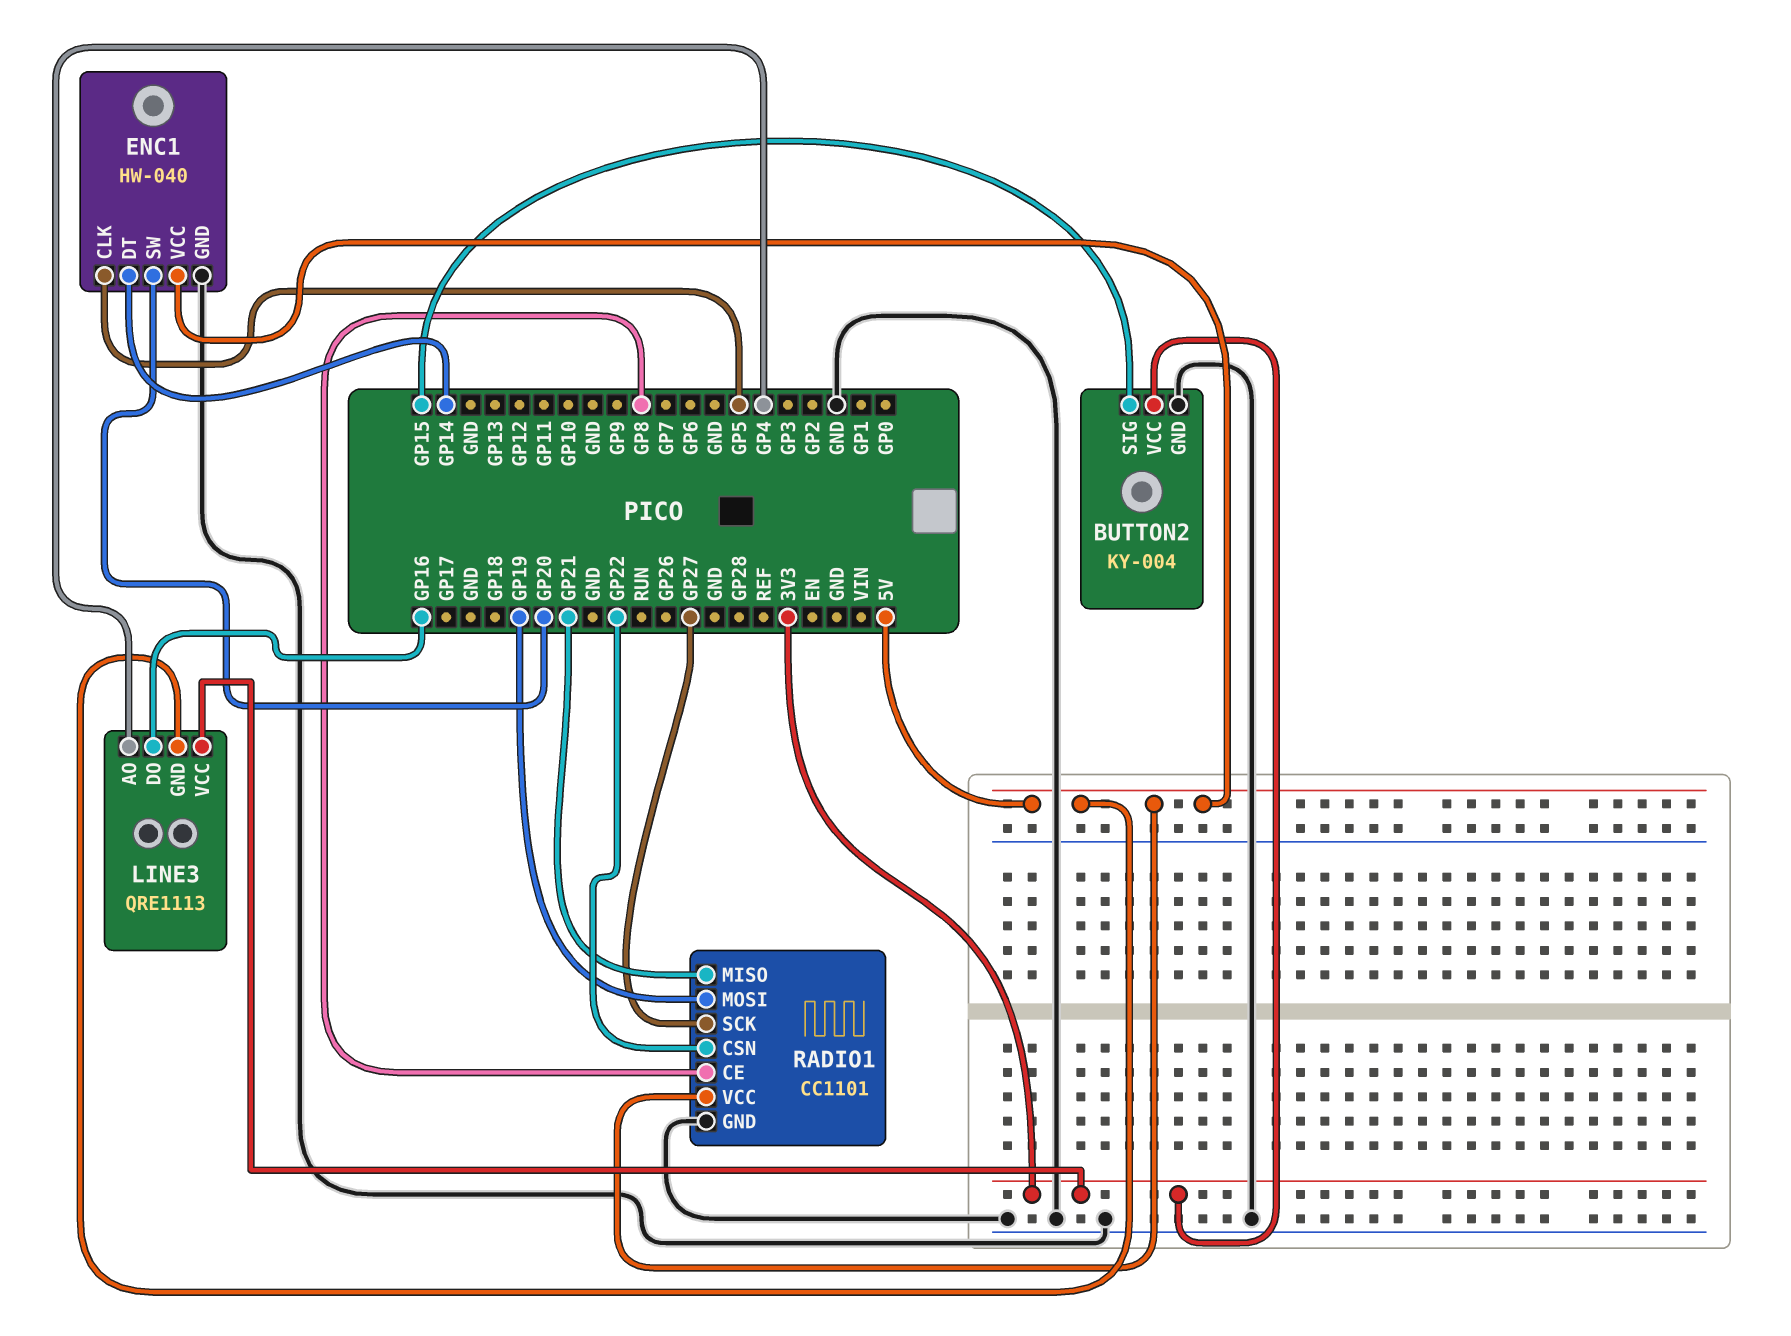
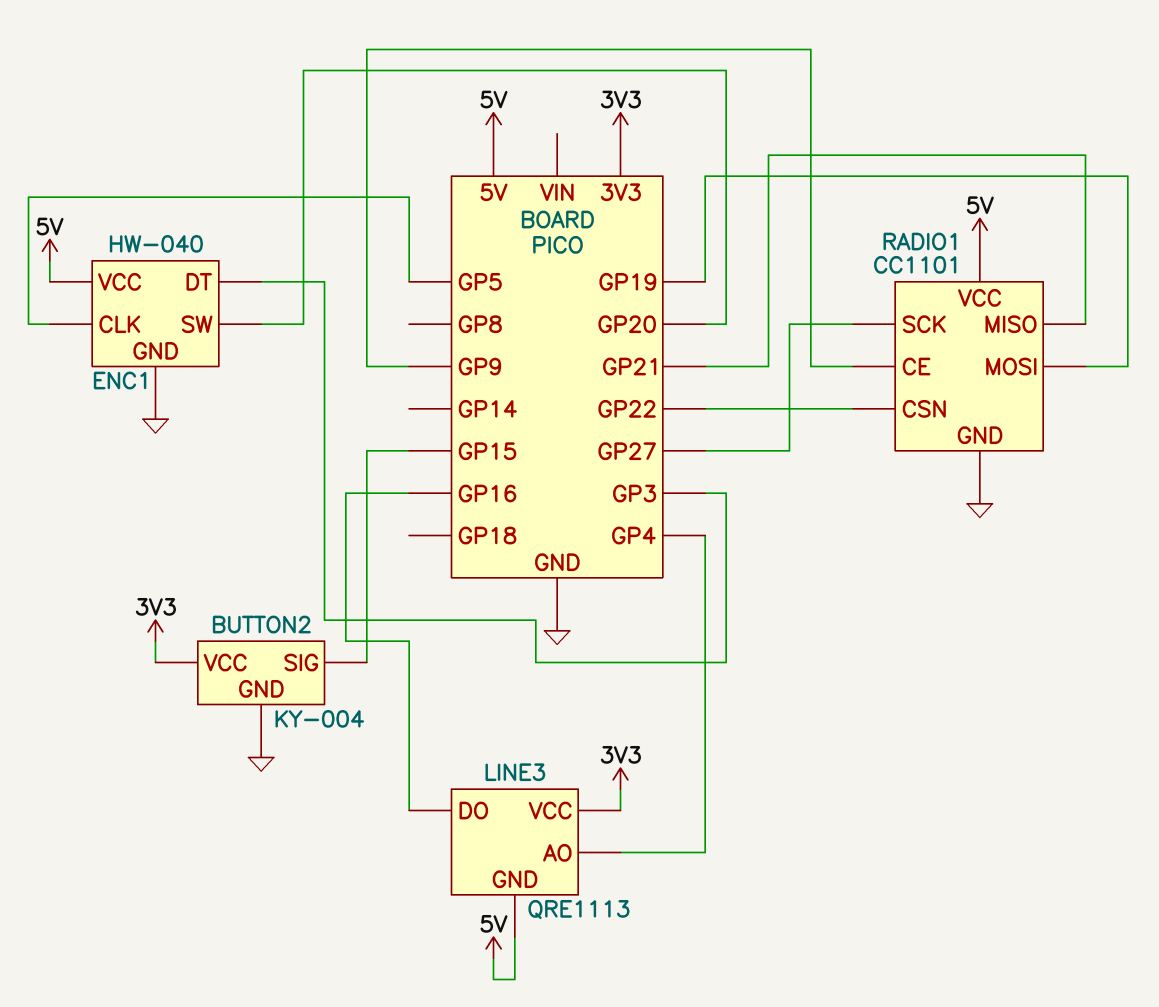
ENC1 pin DT: GP14 -> GP3
RADIO1 pin CE: GP8 -> GP9

